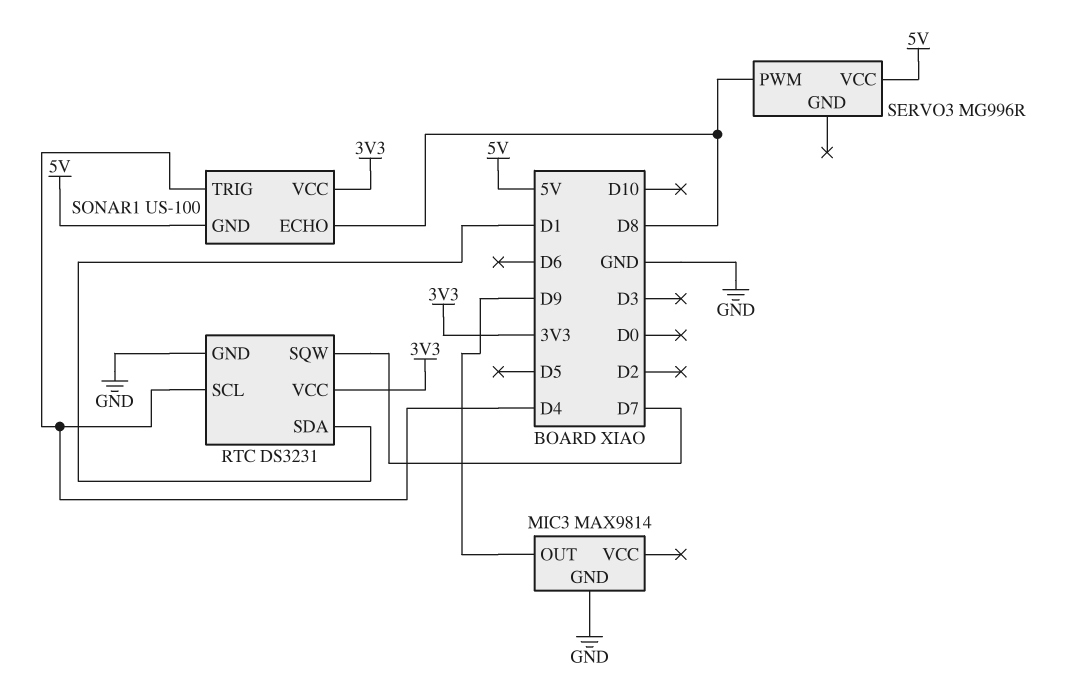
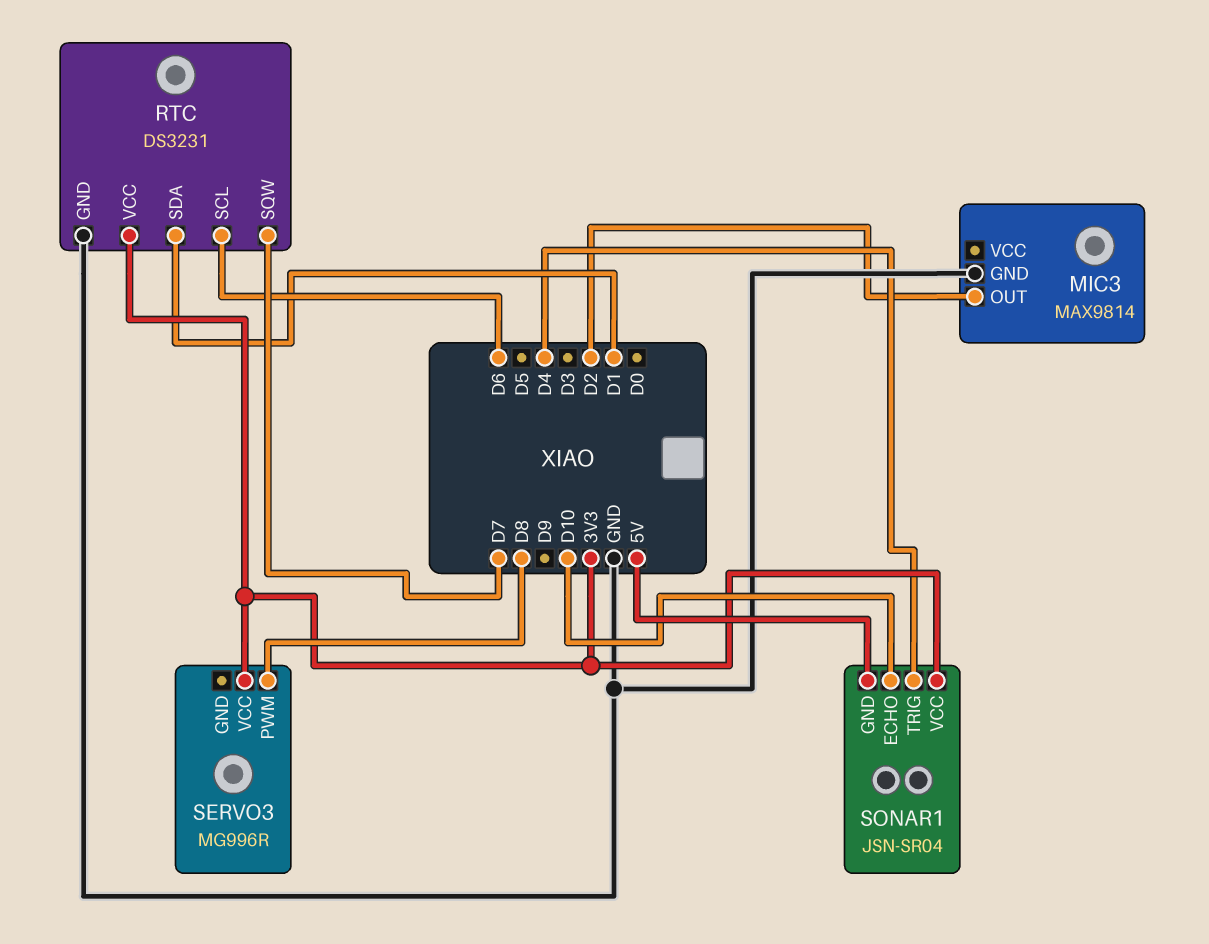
MIC3 pin OUT: D9 -> D2
RTC pin SCL: D4 -> D6
SERVO3 pin VCC: 5V -> 3V3
SONAR1: US-100 -> JSN-SR04
SONAR1 pin ECHO: D8 -> D10

